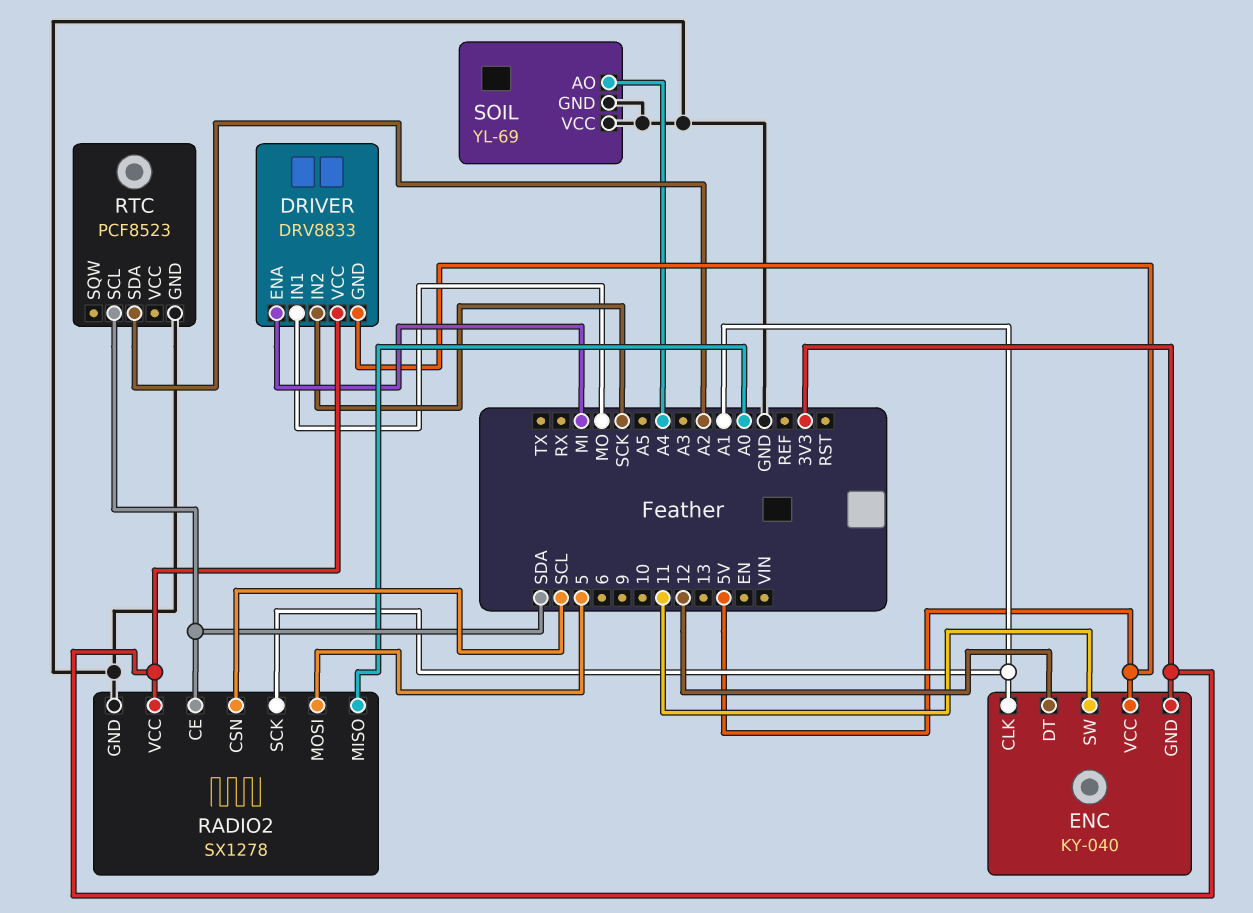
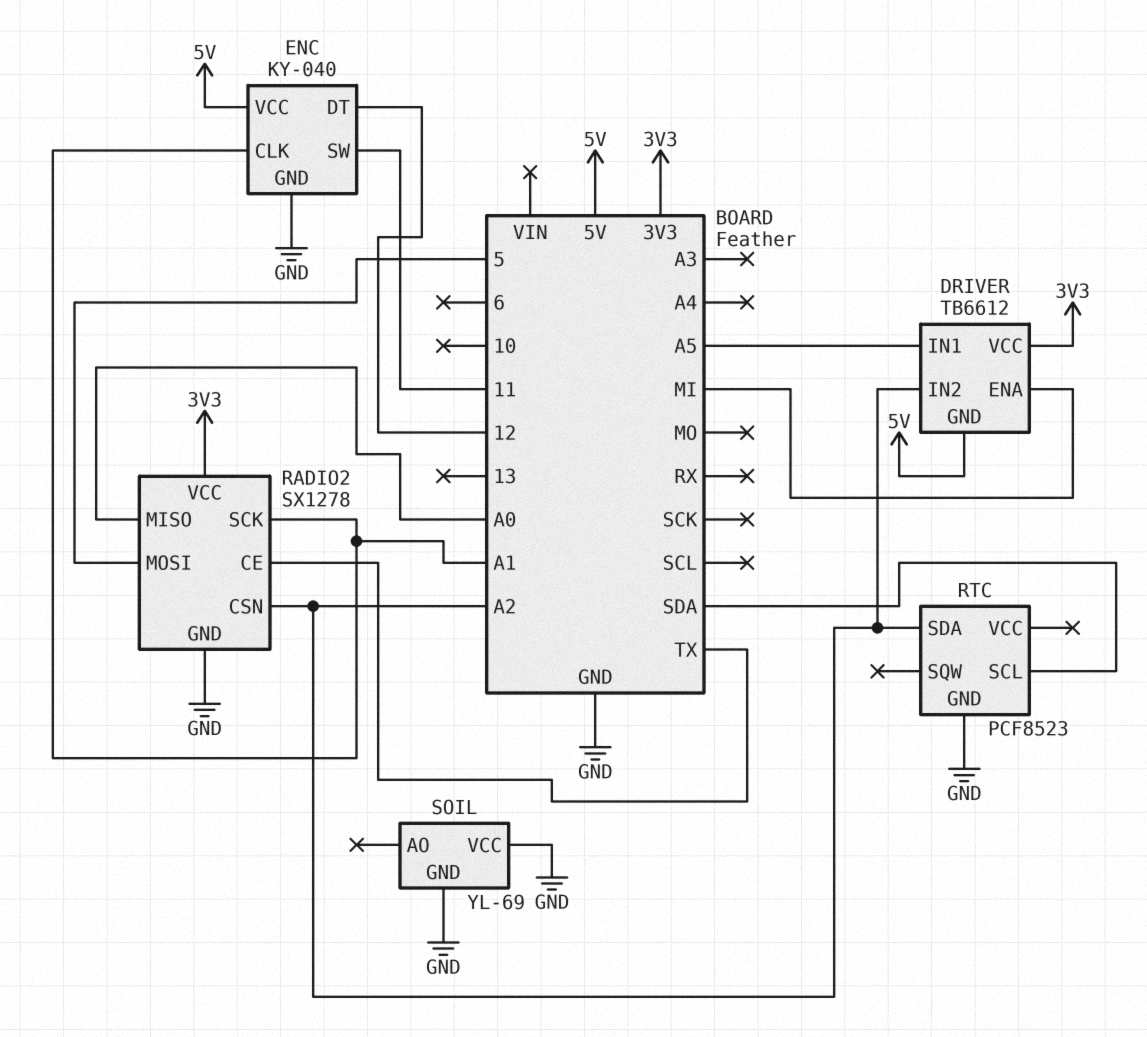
DRIVER: DRV8833 -> TB6612
DRIVER pin IN1: MO -> A5
DRIVER pin IN2: SCK -> A2
ENC pin GND: 3V3 -> GND
RADIO2 pin CE: SDA -> TX
RADIO2 pin CSN: SCL -> A2
SOIL pin AO: A4 -> none

